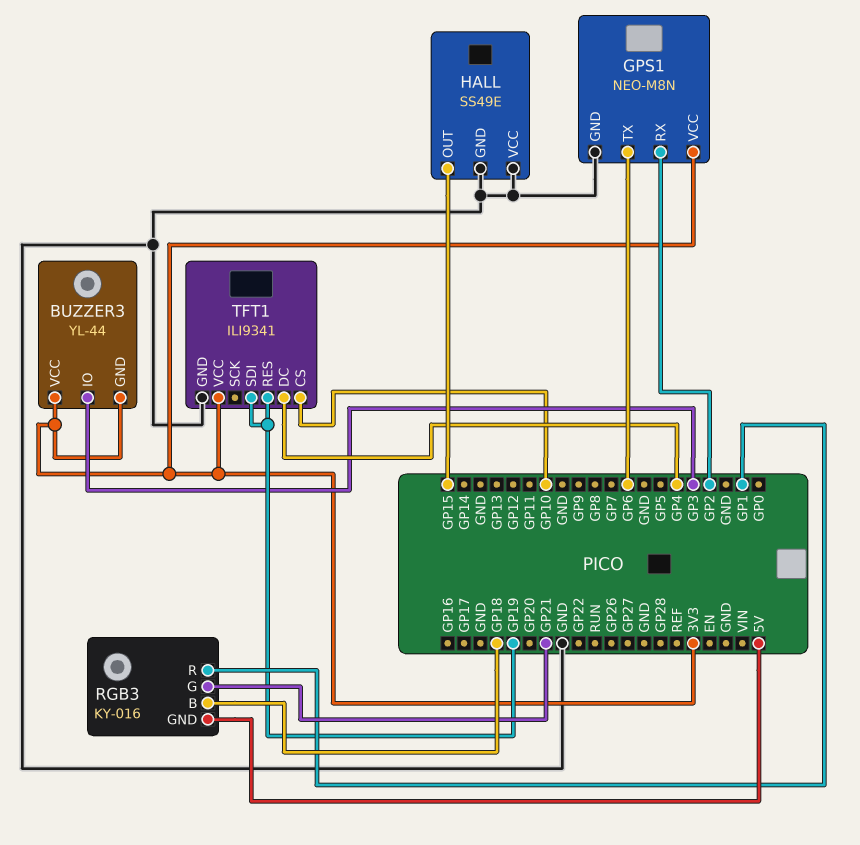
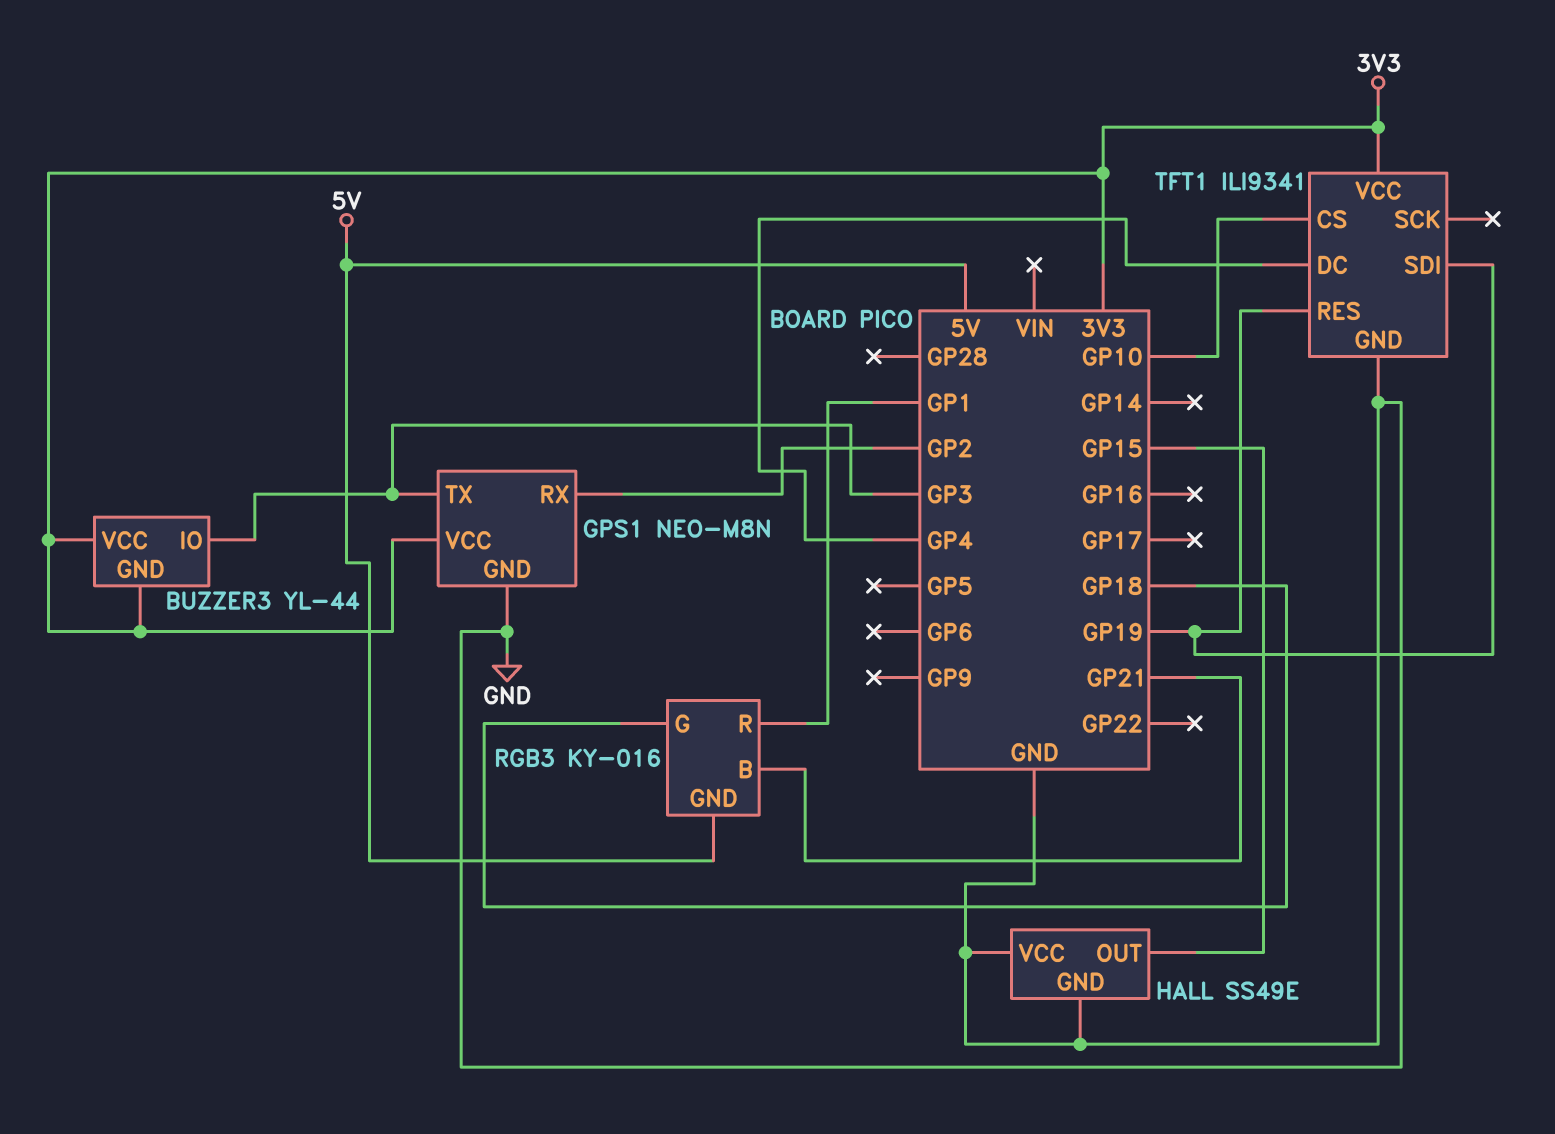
GPS1 pin TX: GP6 -> GP3
RGB3 pin B: GP18 -> GP21
RGB3 pin G: GP21 -> GP18

